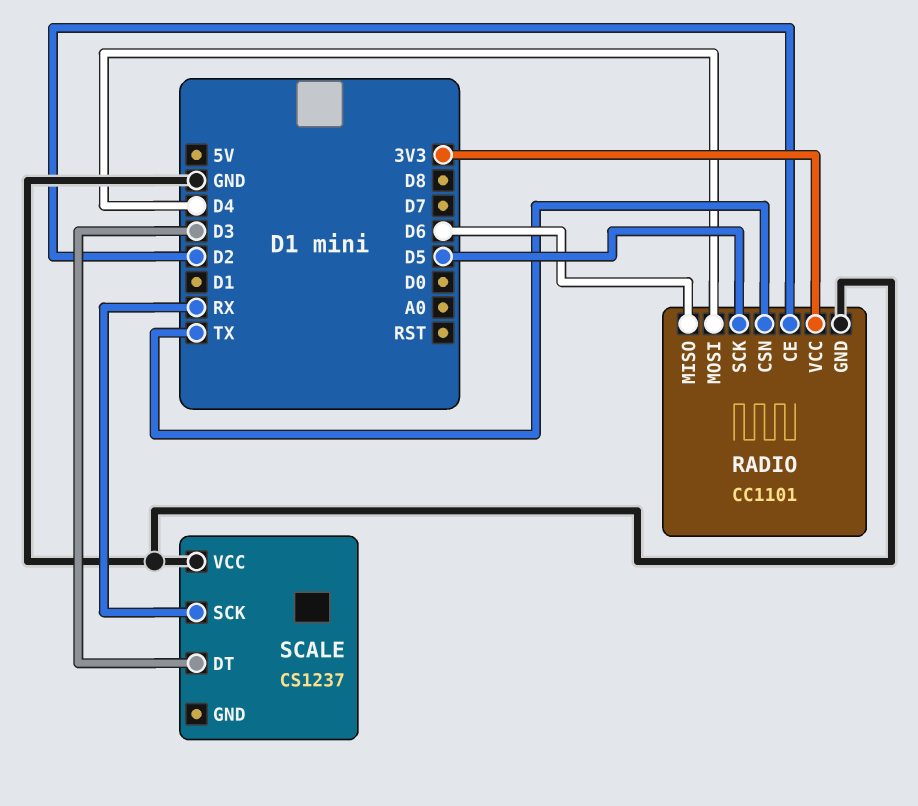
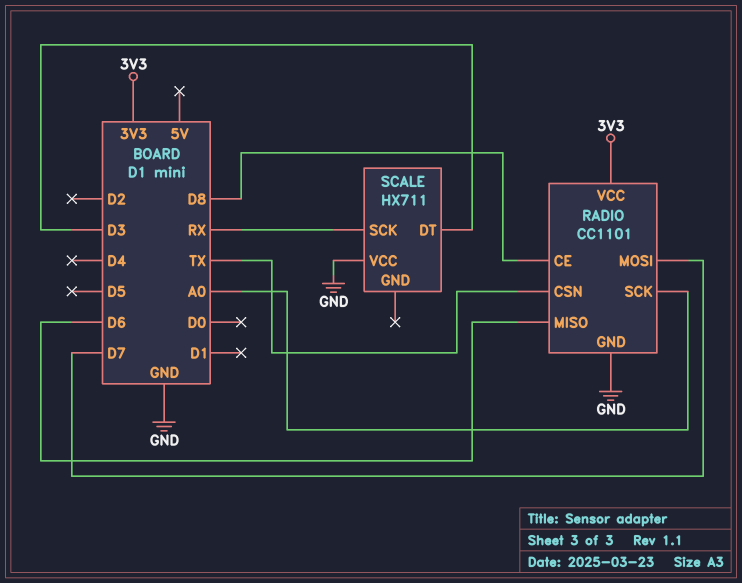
RADIO pin CE: D2 -> D8
RADIO pin MOSI: D4 -> D7
RADIO pin SCK: D5 -> A0
SCALE: CS1237 -> HX711

